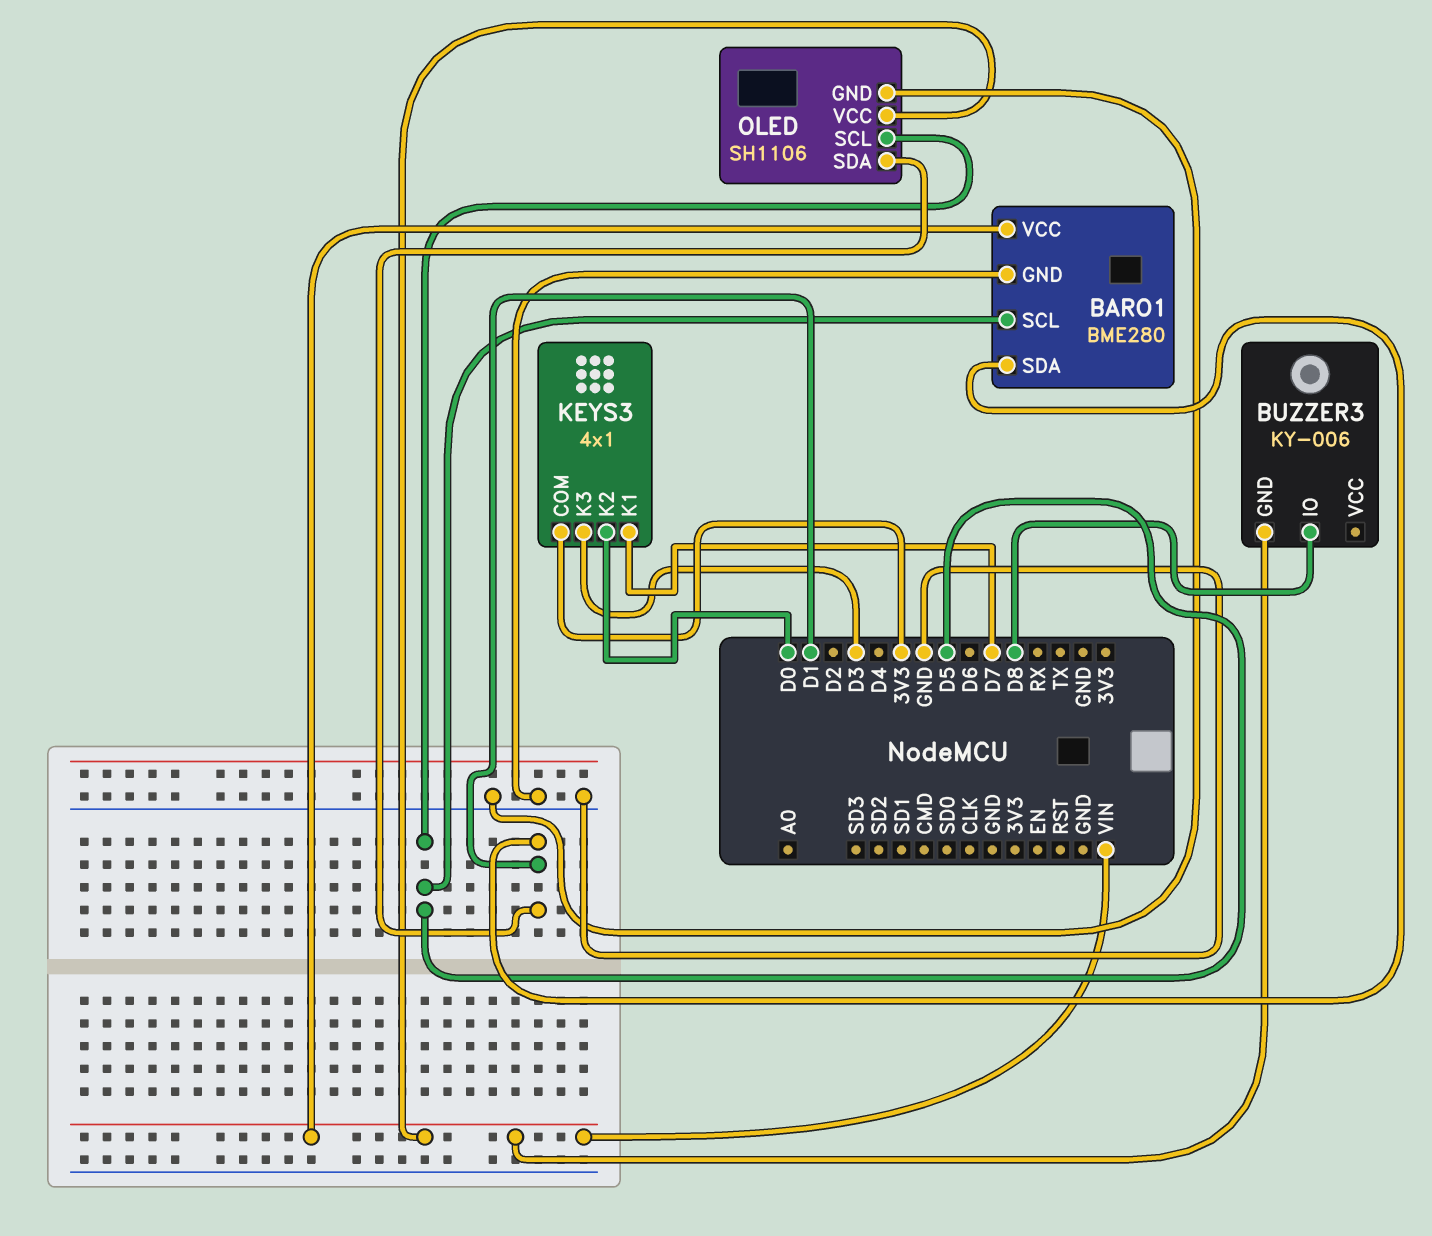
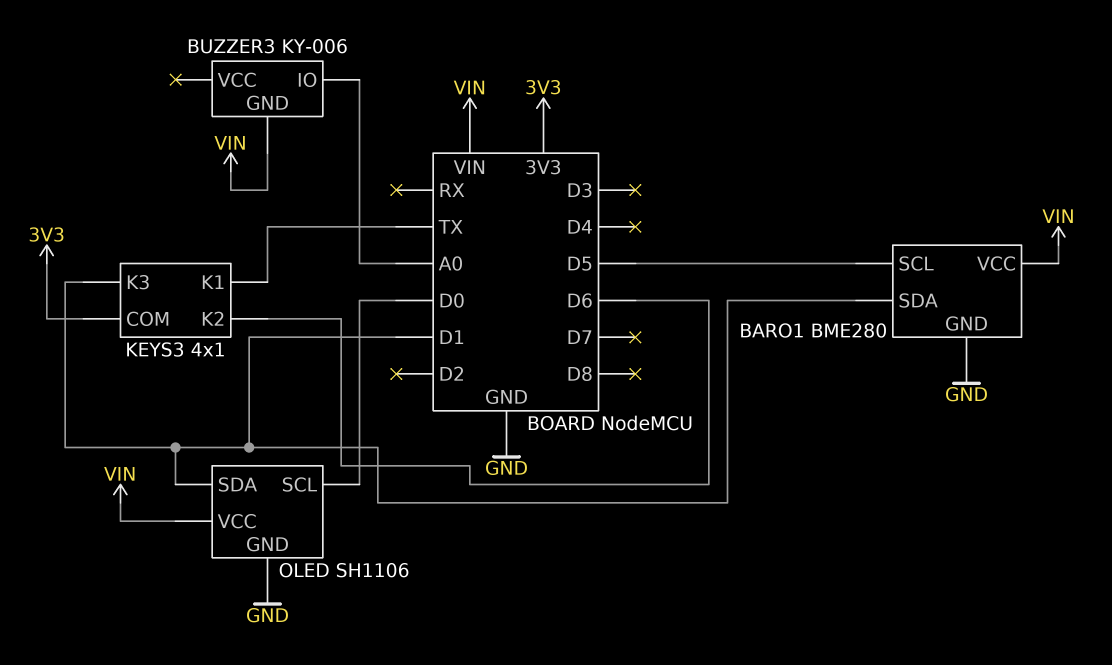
BUZZER3 pin IO: D8 -> A0
KEYS3 pin K1: D7 -> TX
KEYS3 pin K2: D0 -> D6
KEYS3 pin K3: D3 -> D1
OLED pin SCL: D5 -> D0

